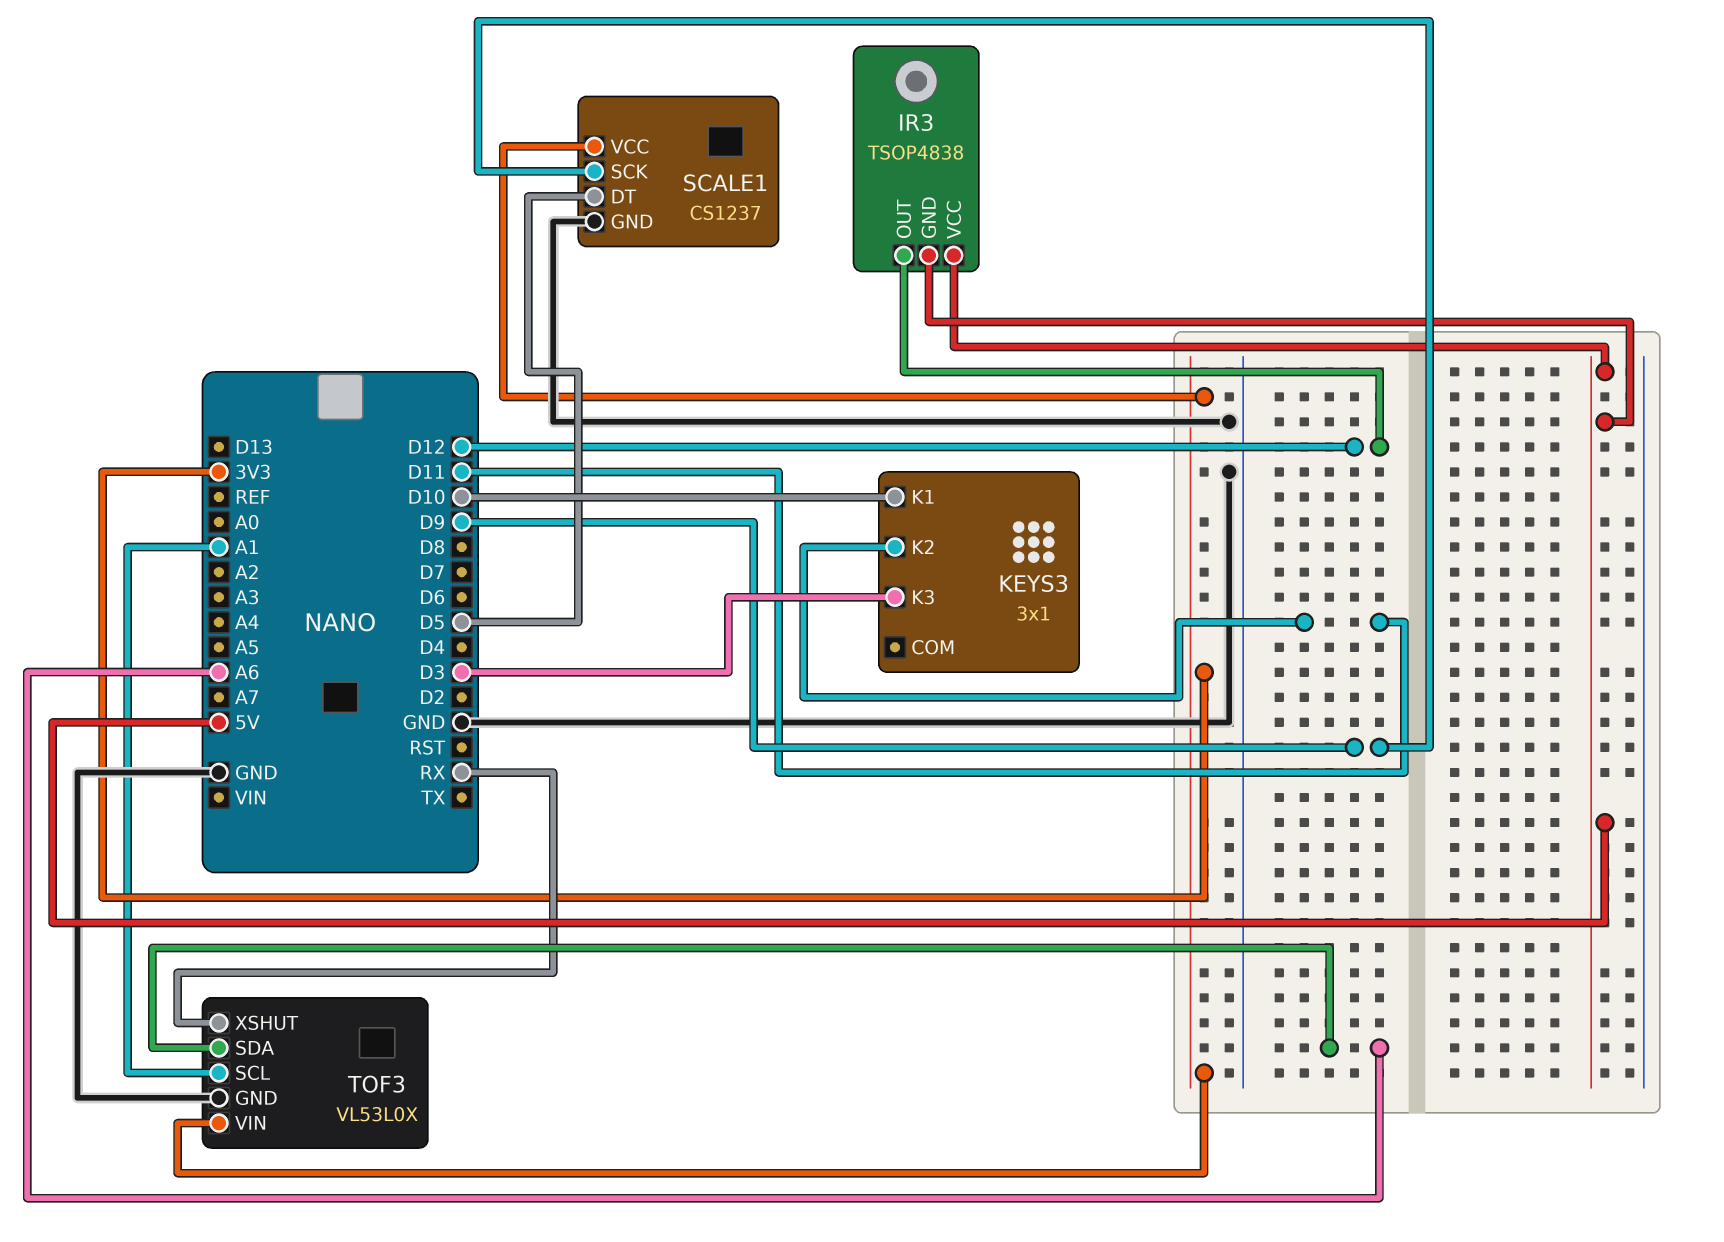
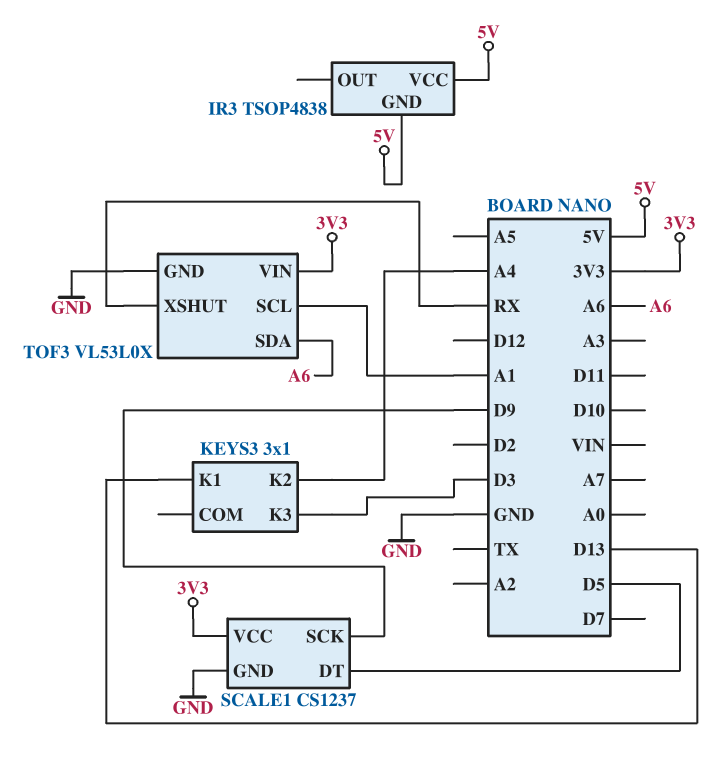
IR3 pin OUT: D12 -> none
KEYS3 pin K1: D10 -> D13
KEYS3 pin K2: D11 -> A4

